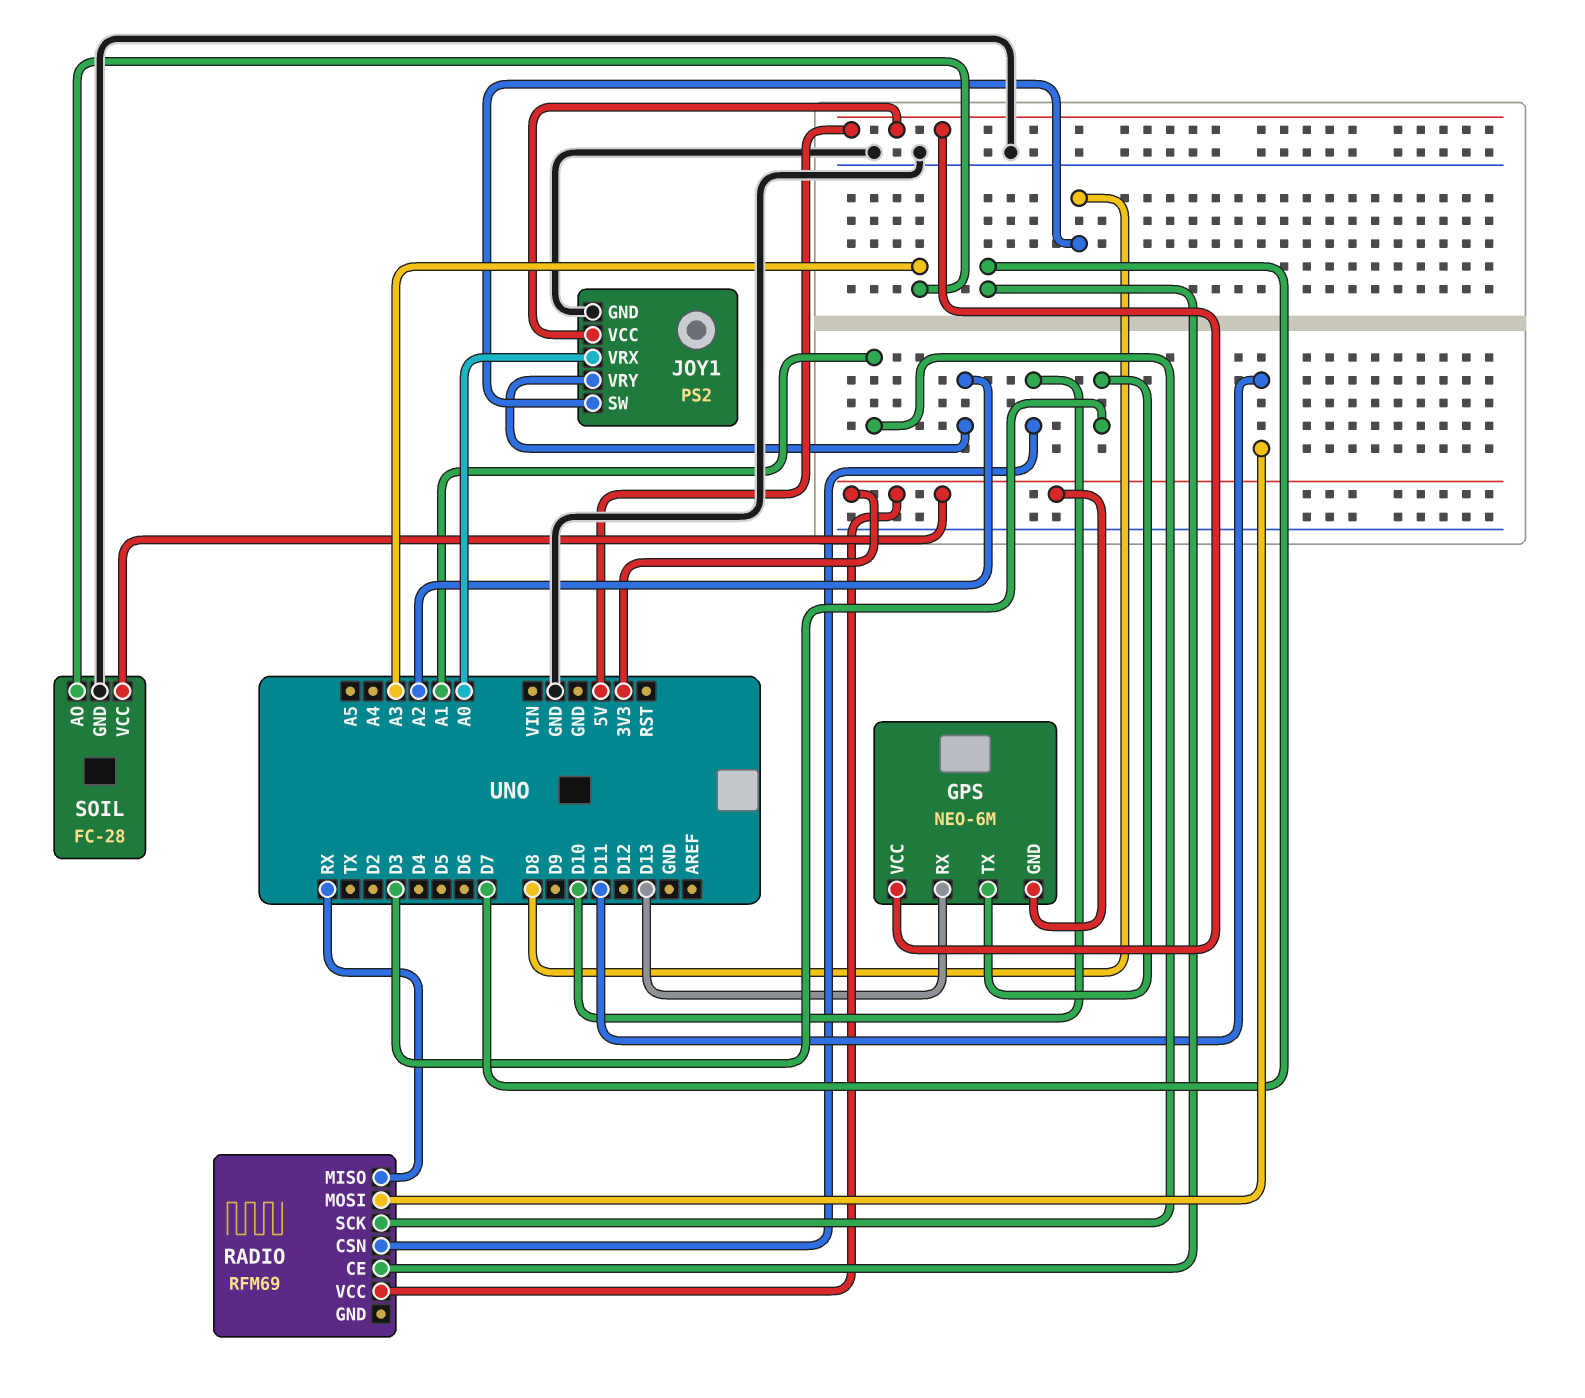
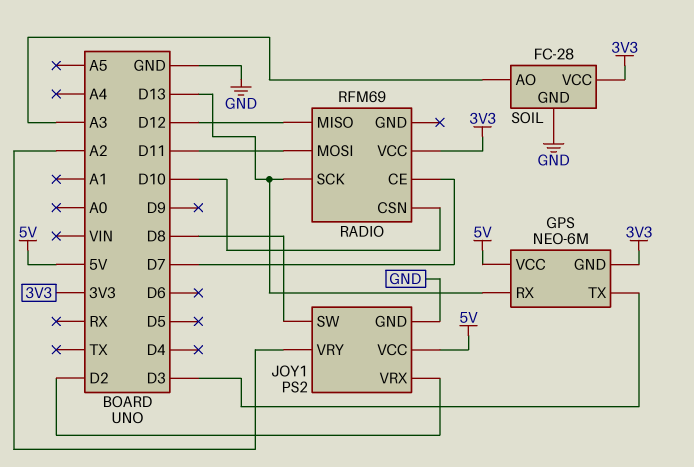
JOY1 pin VRX: A0 -> D2
RADIO pin MISO: RX -> D12
RADIO pin SCK: A1 -> D13

